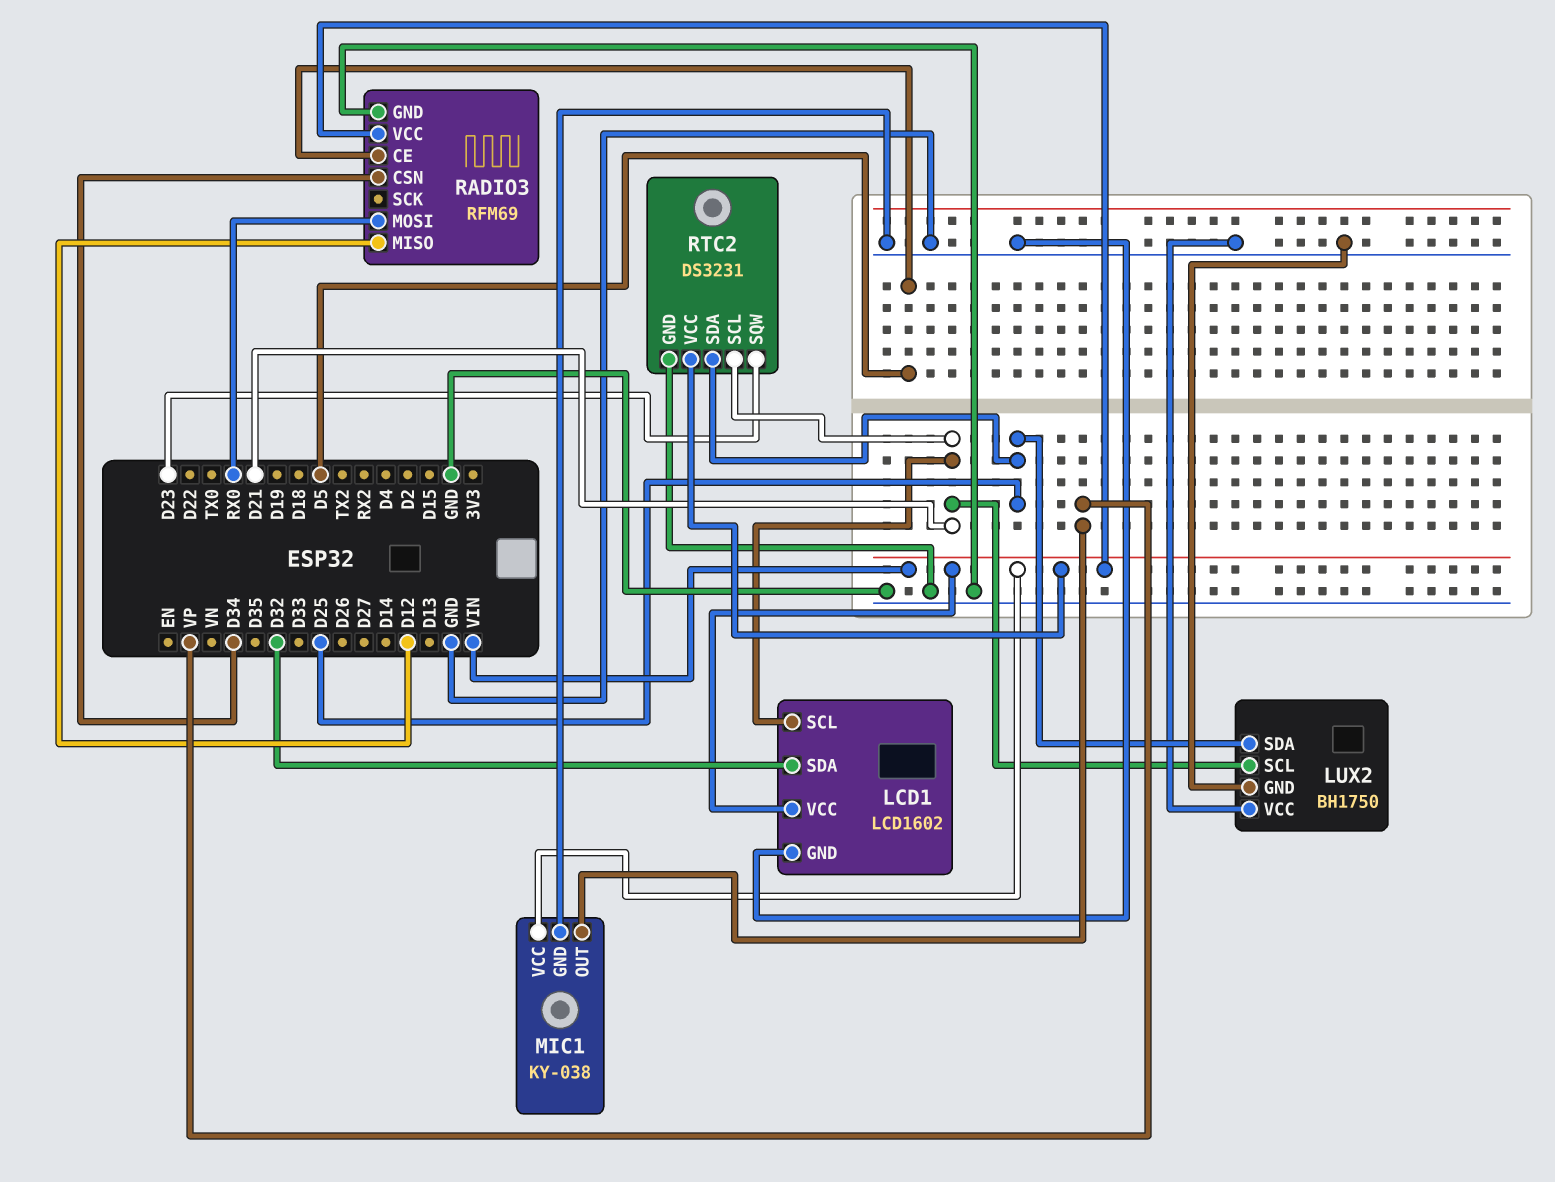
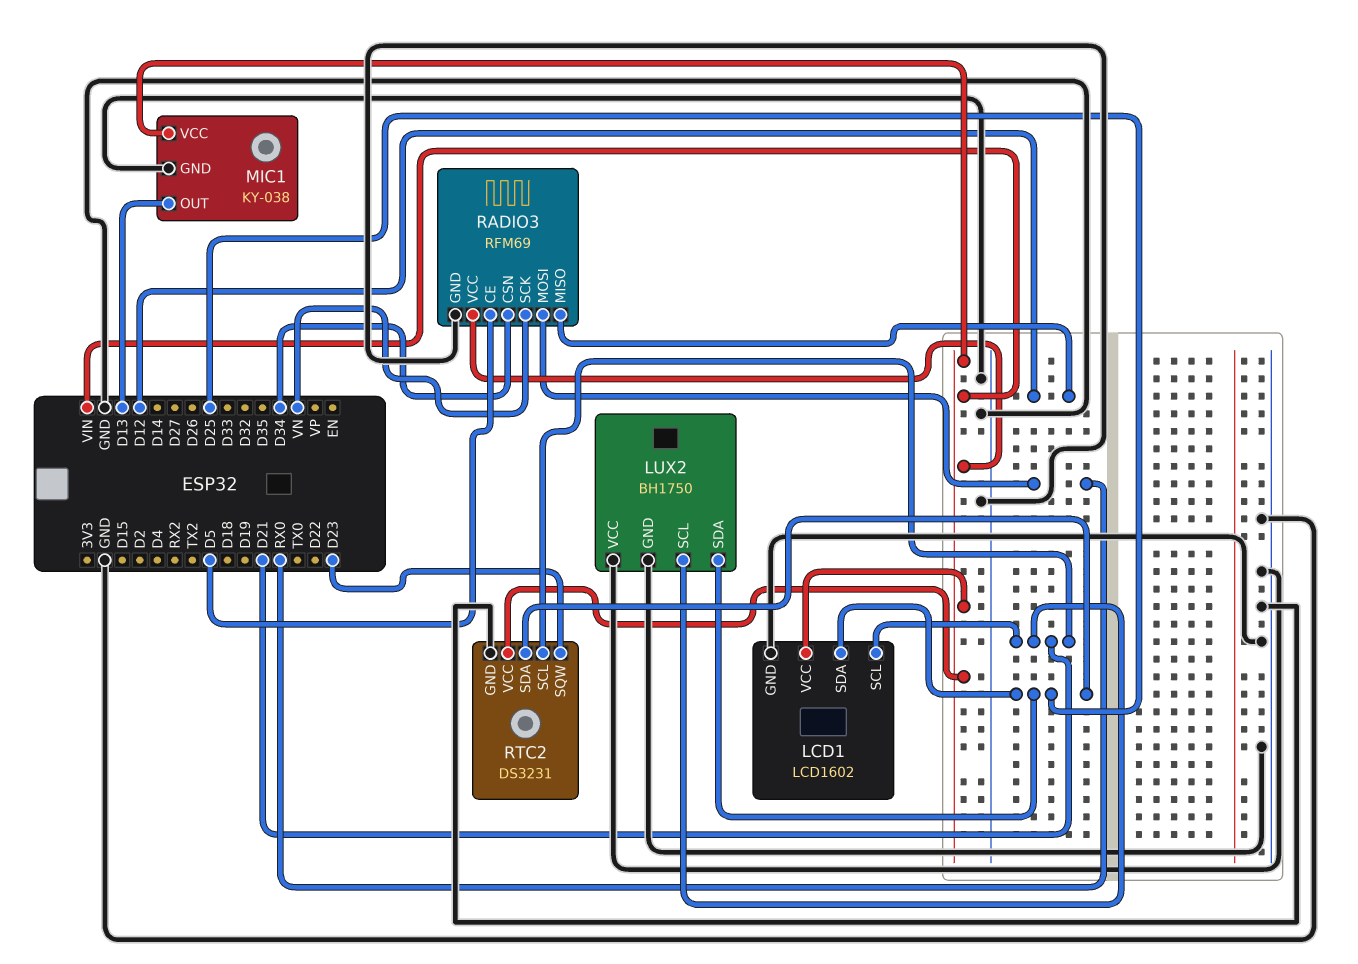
LCD1 pin SDA: D32 -> D25
MIC1 pin OUT: VP -> D13
RADIO3 pin SCK: none -> VN

